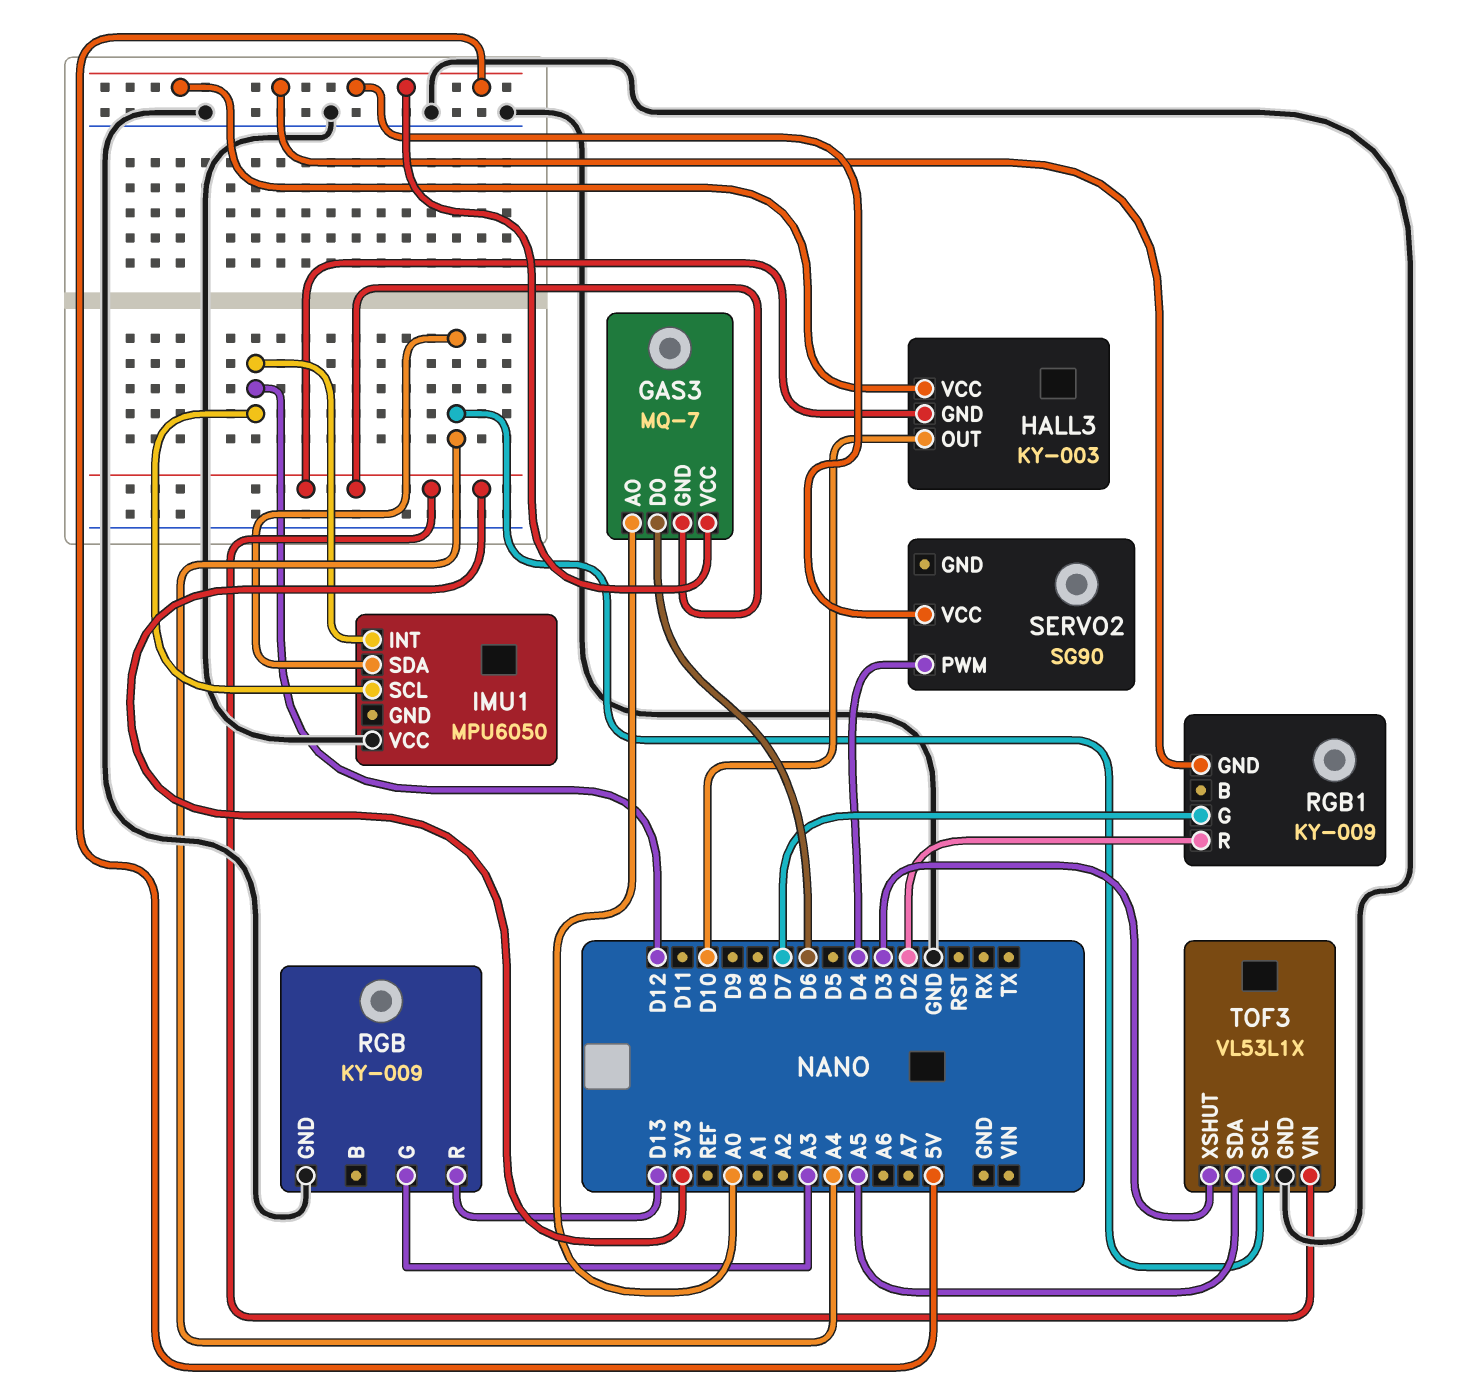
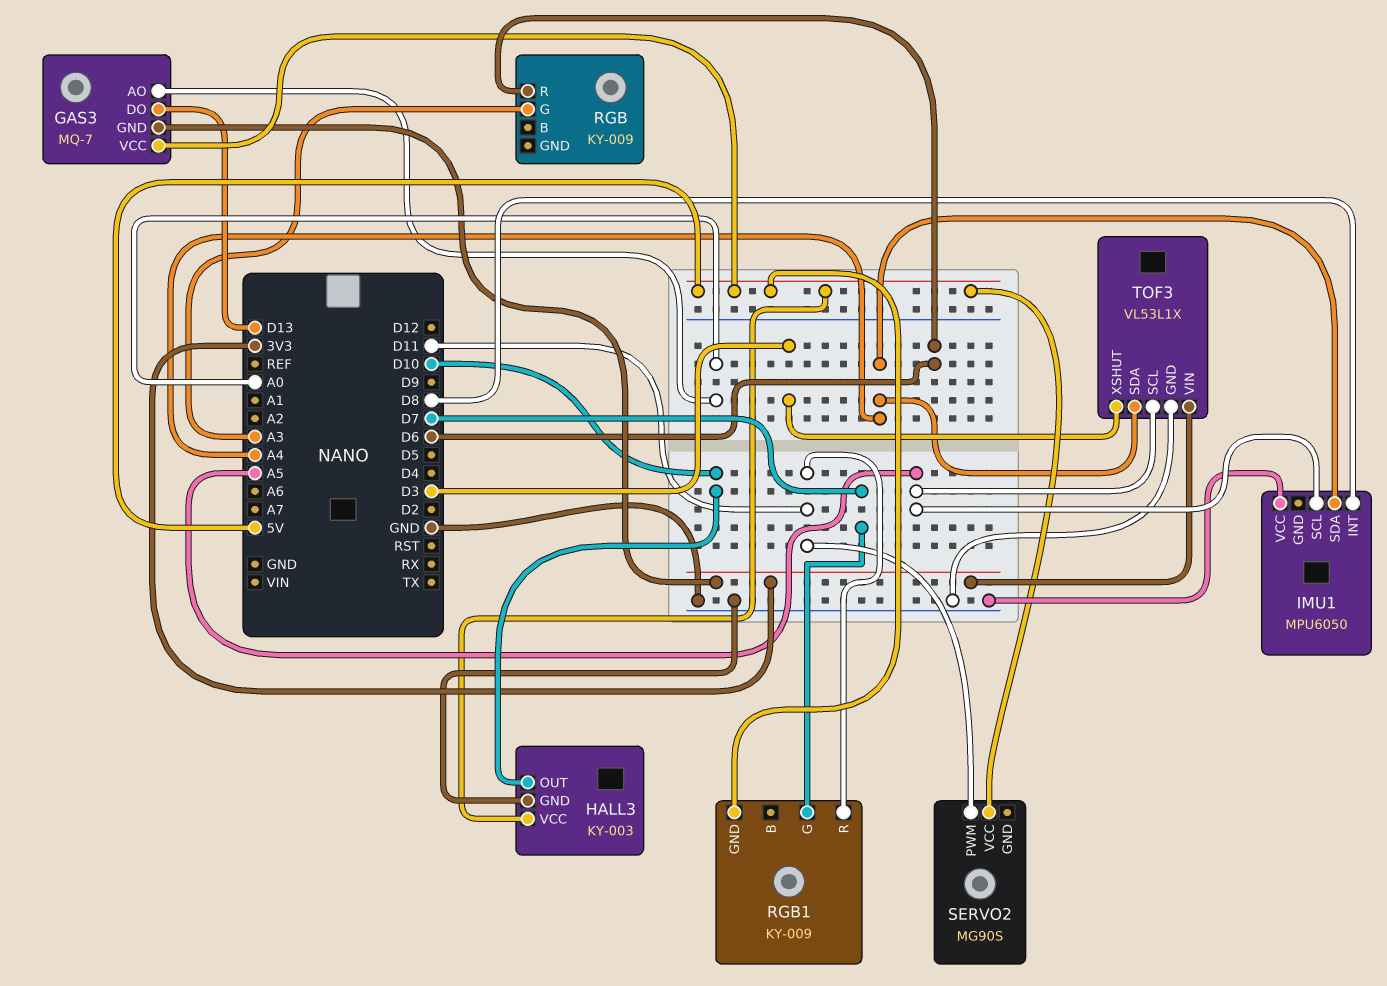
GAS3 pin DO: D6 -> D13
HALL3 pin GND: 3V3 -> GND
IMU1 pin INT: D12 -> D8
IMU1 pin SCL: D12 -> A5
RGB pin GND: GND -> none
RGB pin R: D13 -> D6
RGB1 pin R: D2 -> D11
SERVO2: SG90 -> MG90S
SERVO2 pin PWM: D4 -> D11
TOF3 pin SCL: A4 -> A5
TOF3 pin SDA: A5 -> A4

